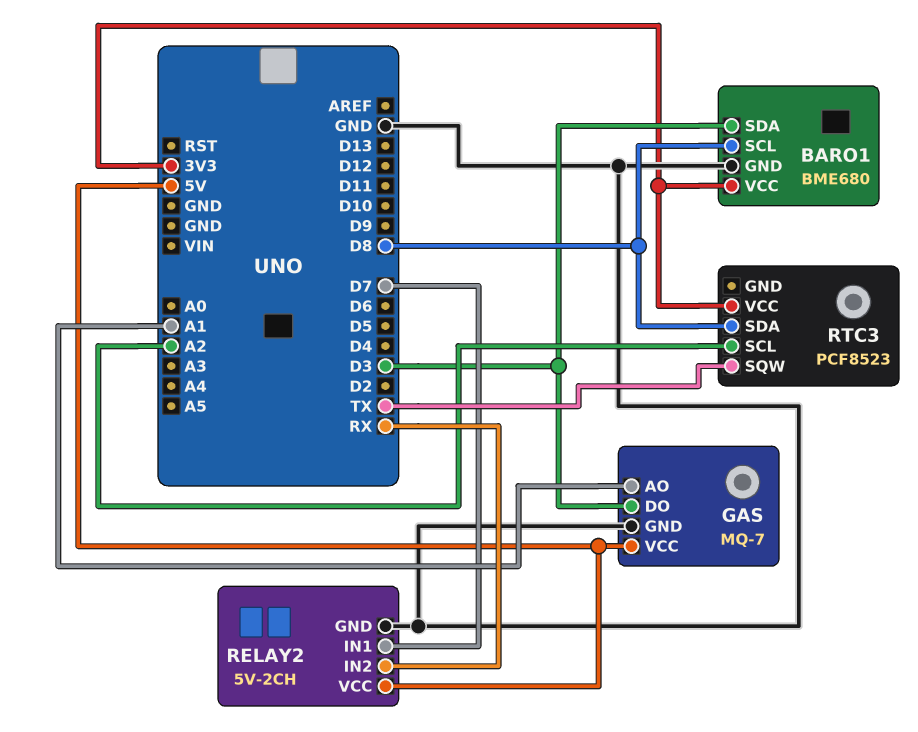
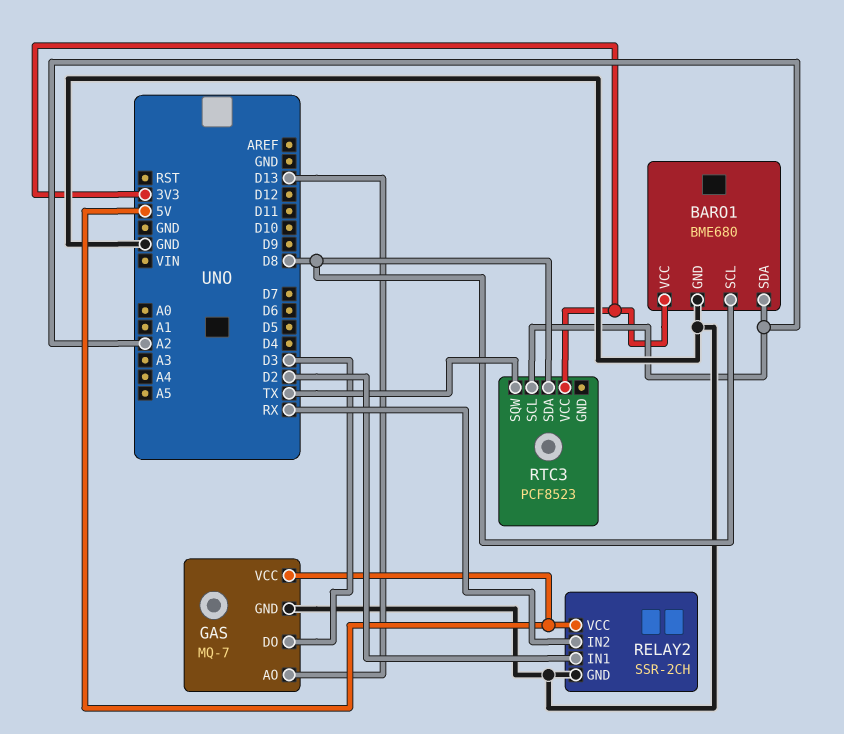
BARO1 pin SDA: D3 -> A2
GAS pin AO: A1 -> D13
RELAY2: 5V-2CH -> SSR-2CH
RELAY2 pin IN1: D7 -> D2

